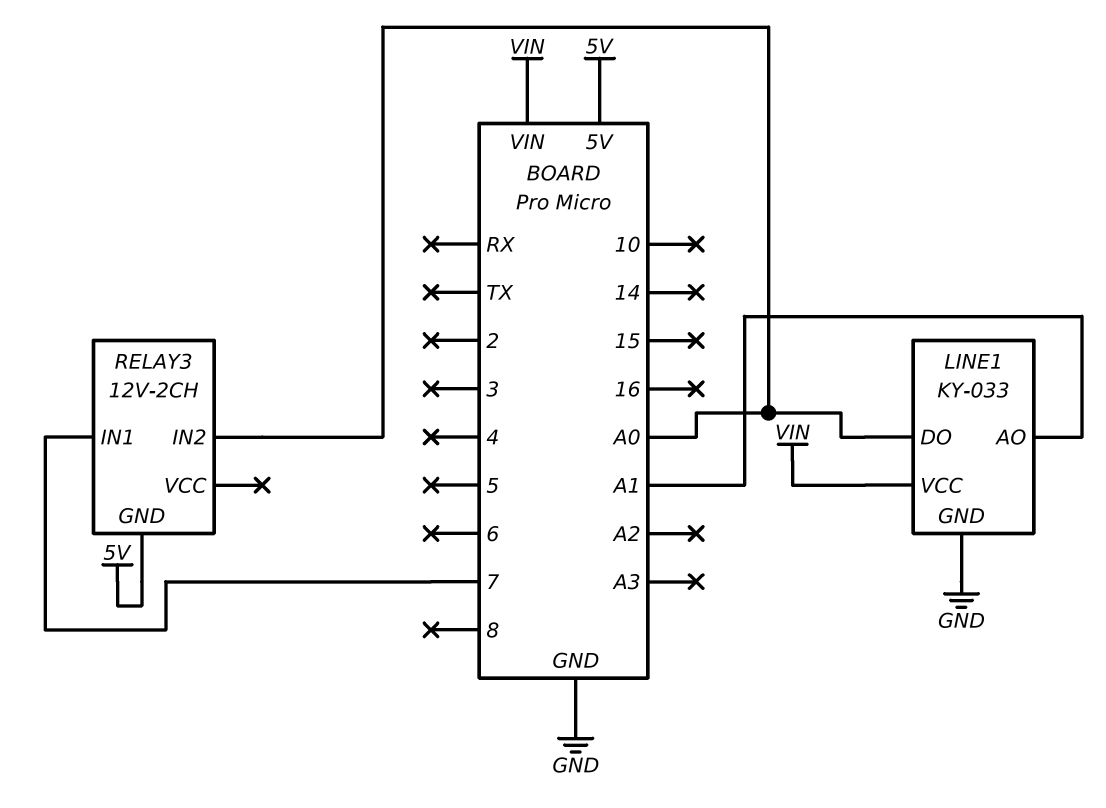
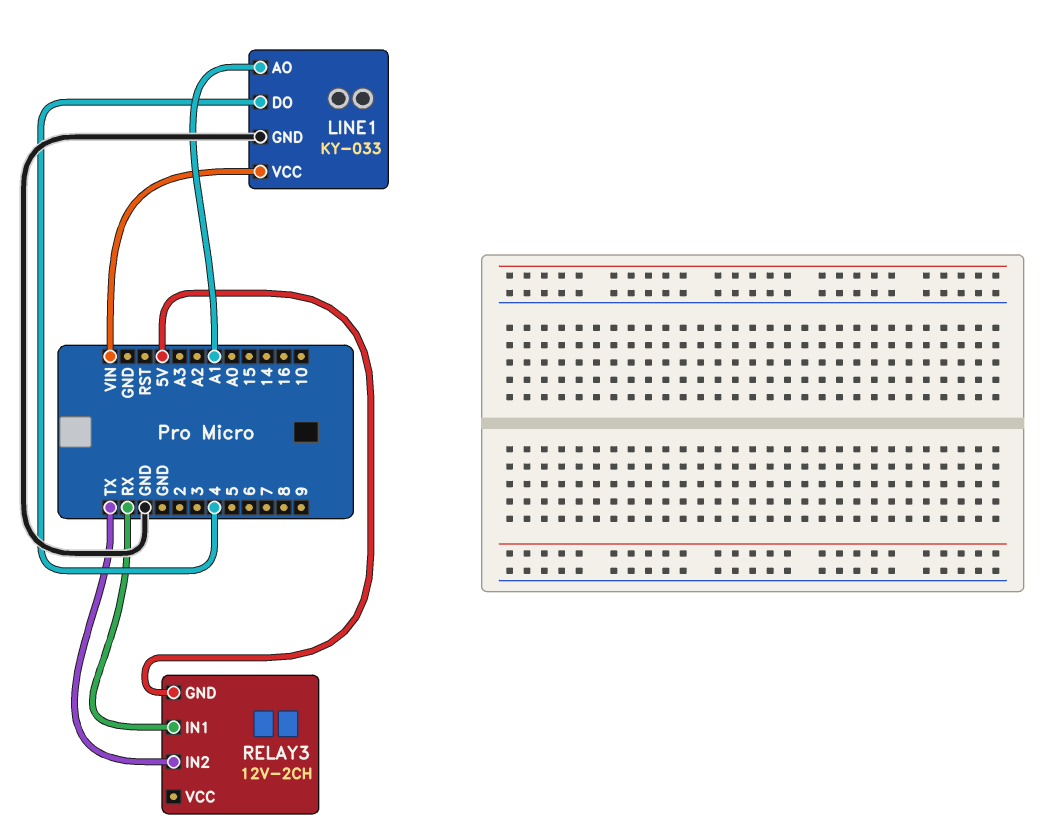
LINE1 pin DO: A0 -> 4
RELAY3 pin IN1: 7 -> RX
RELAY3 pin IN2: A0 -> TX

